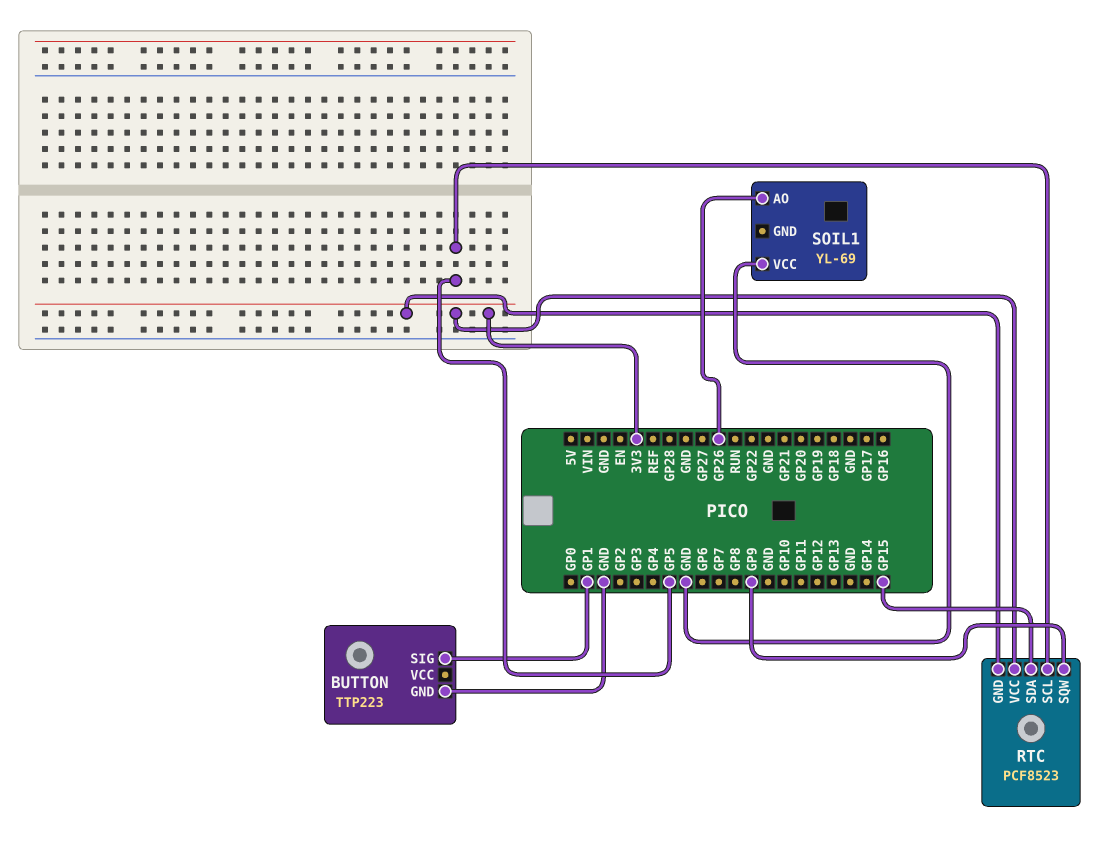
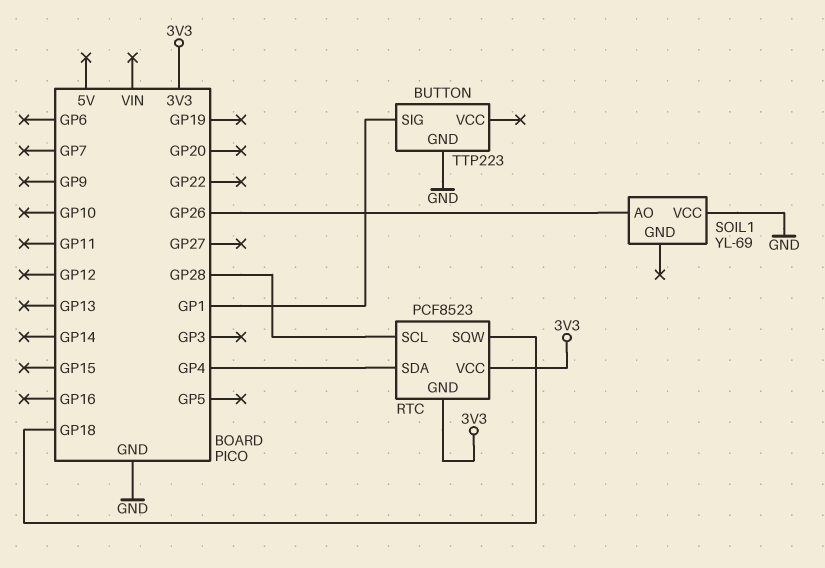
RTC pin SCL: GP5 -> GP28
RTC pin SDA: GP15 -> GP4
RTC pin SQW: GP9 -> GP18

